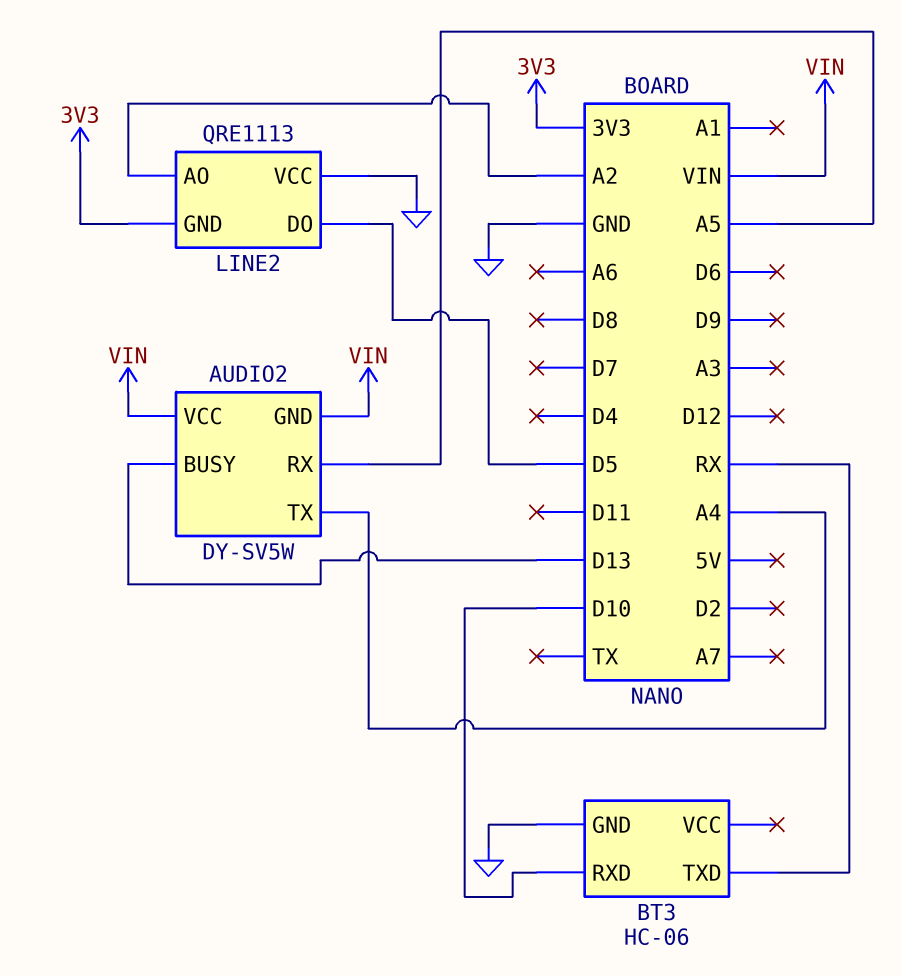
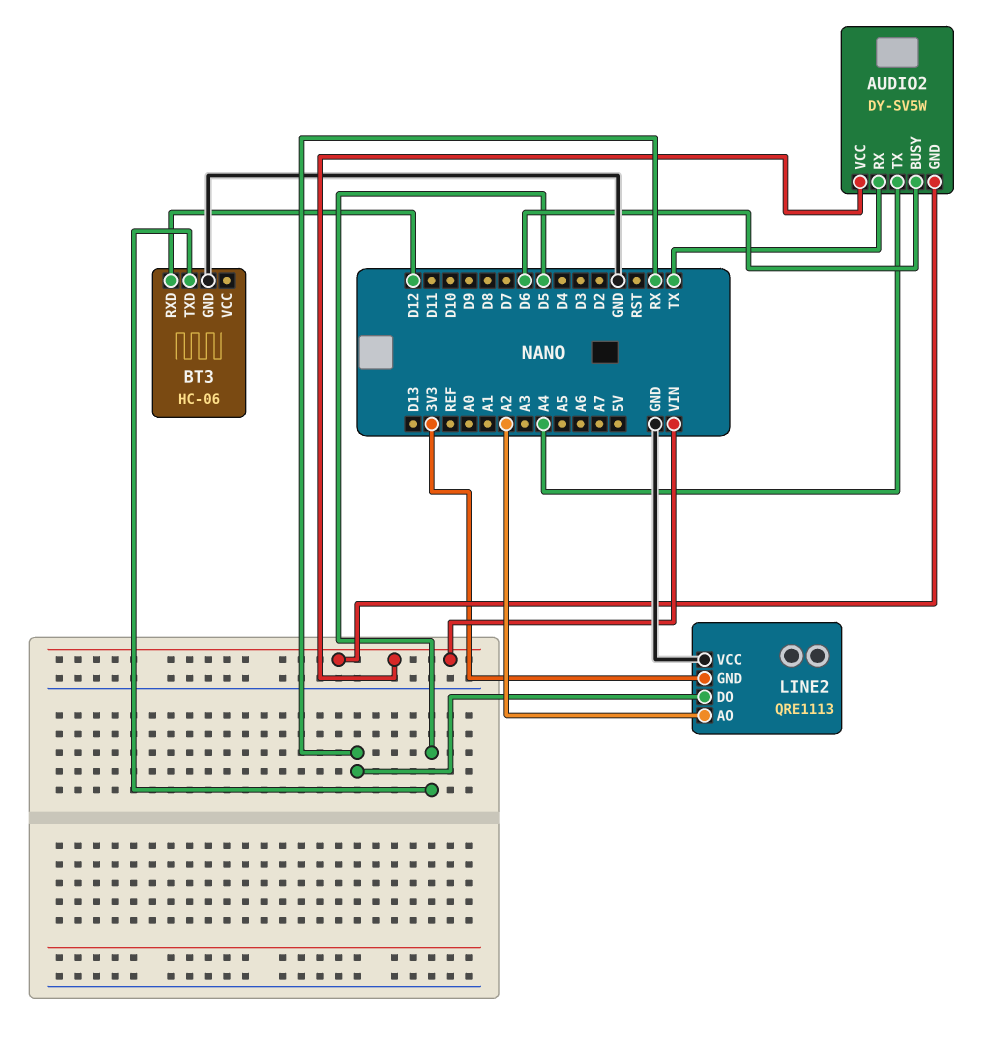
AUDIO2 pin BUSY: D13 -> D6
AUDIO2 pin RX: A5 -> TX
BT3 pin RXD: D10 -> D12
BT3 pin TXD: RX -> D5
LINE2 pin DO: D5 -> RX

